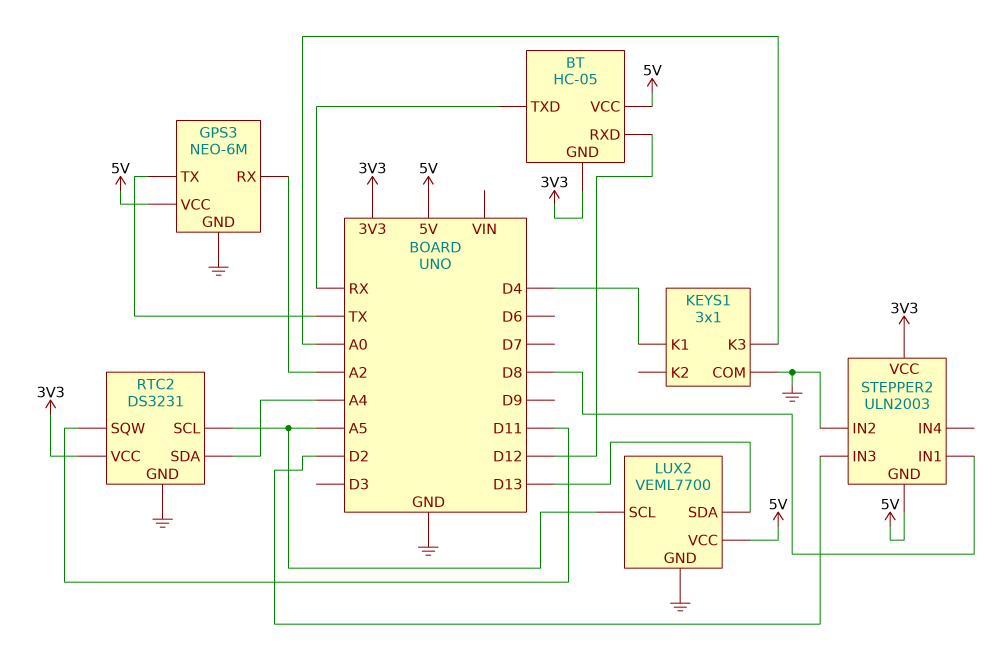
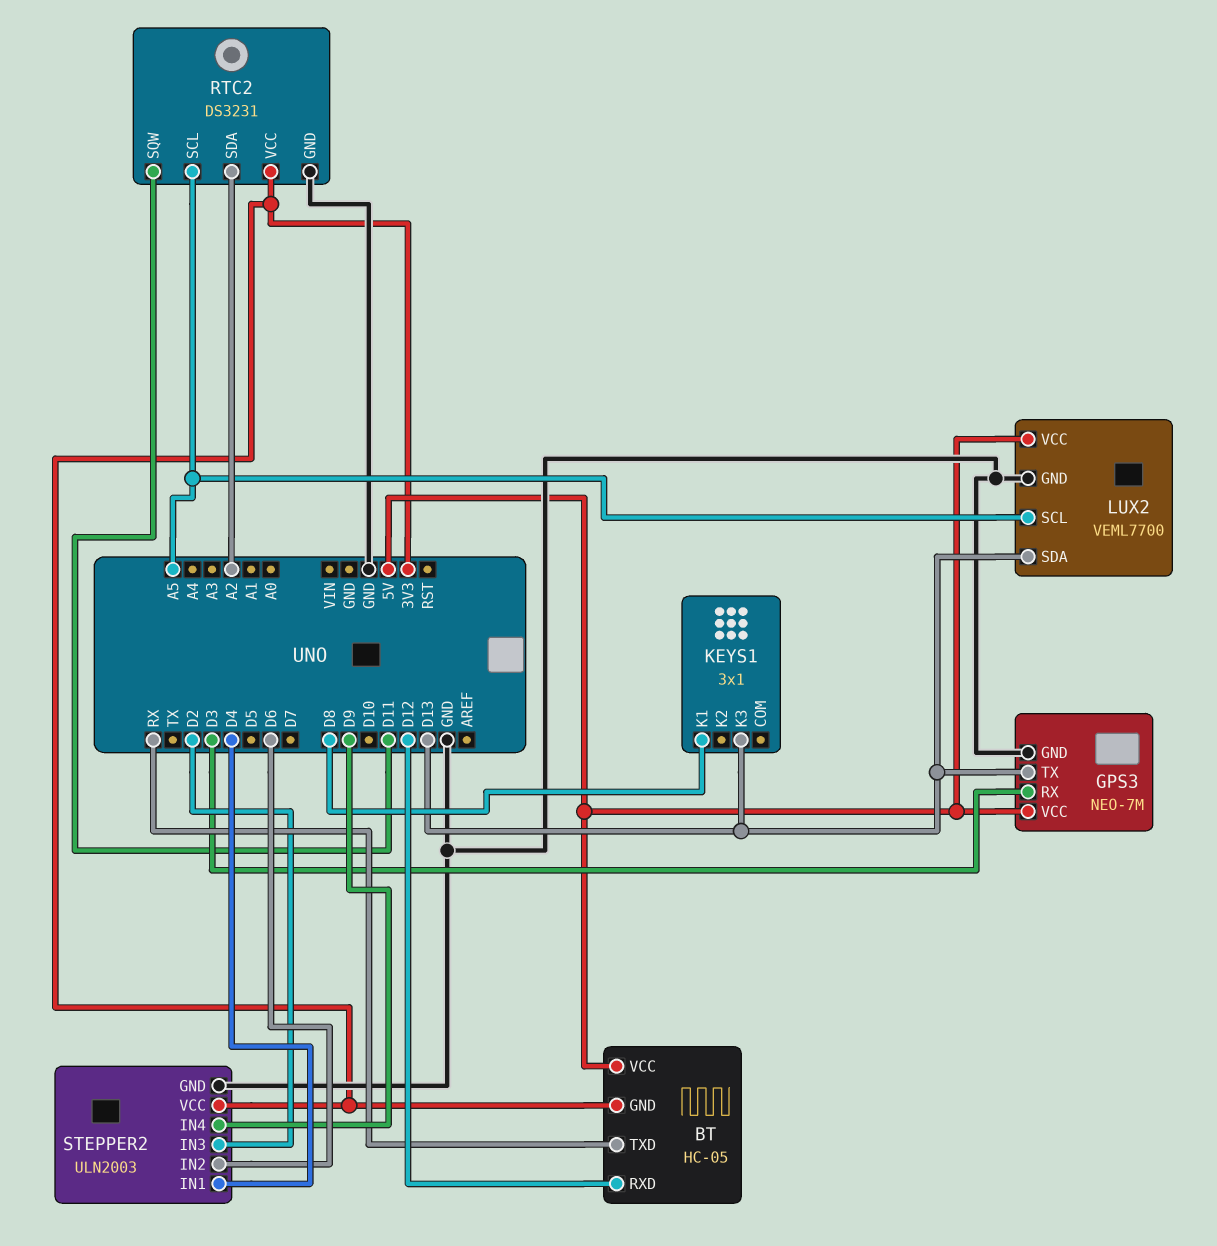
GPS3: NEO-6M -> NEO-7M
GPS3 pin RX: A2 -> D3
GPS3 pin TX: TX -> D13
KEYS1 pin COM: GND -> none
KEYS1 pin K1: D4 -> D8
KEYS1 pin K3: A0 -> D13
RTC2 pin SDA: A4 -> A2
STEPPER2 pin GND: 5V -> GND
STEPPER2 pin IN1: D8 -> D4
STEPPER2 pin IN2: GND -> D6
STEPPER2 pin IN4: none -> D9

